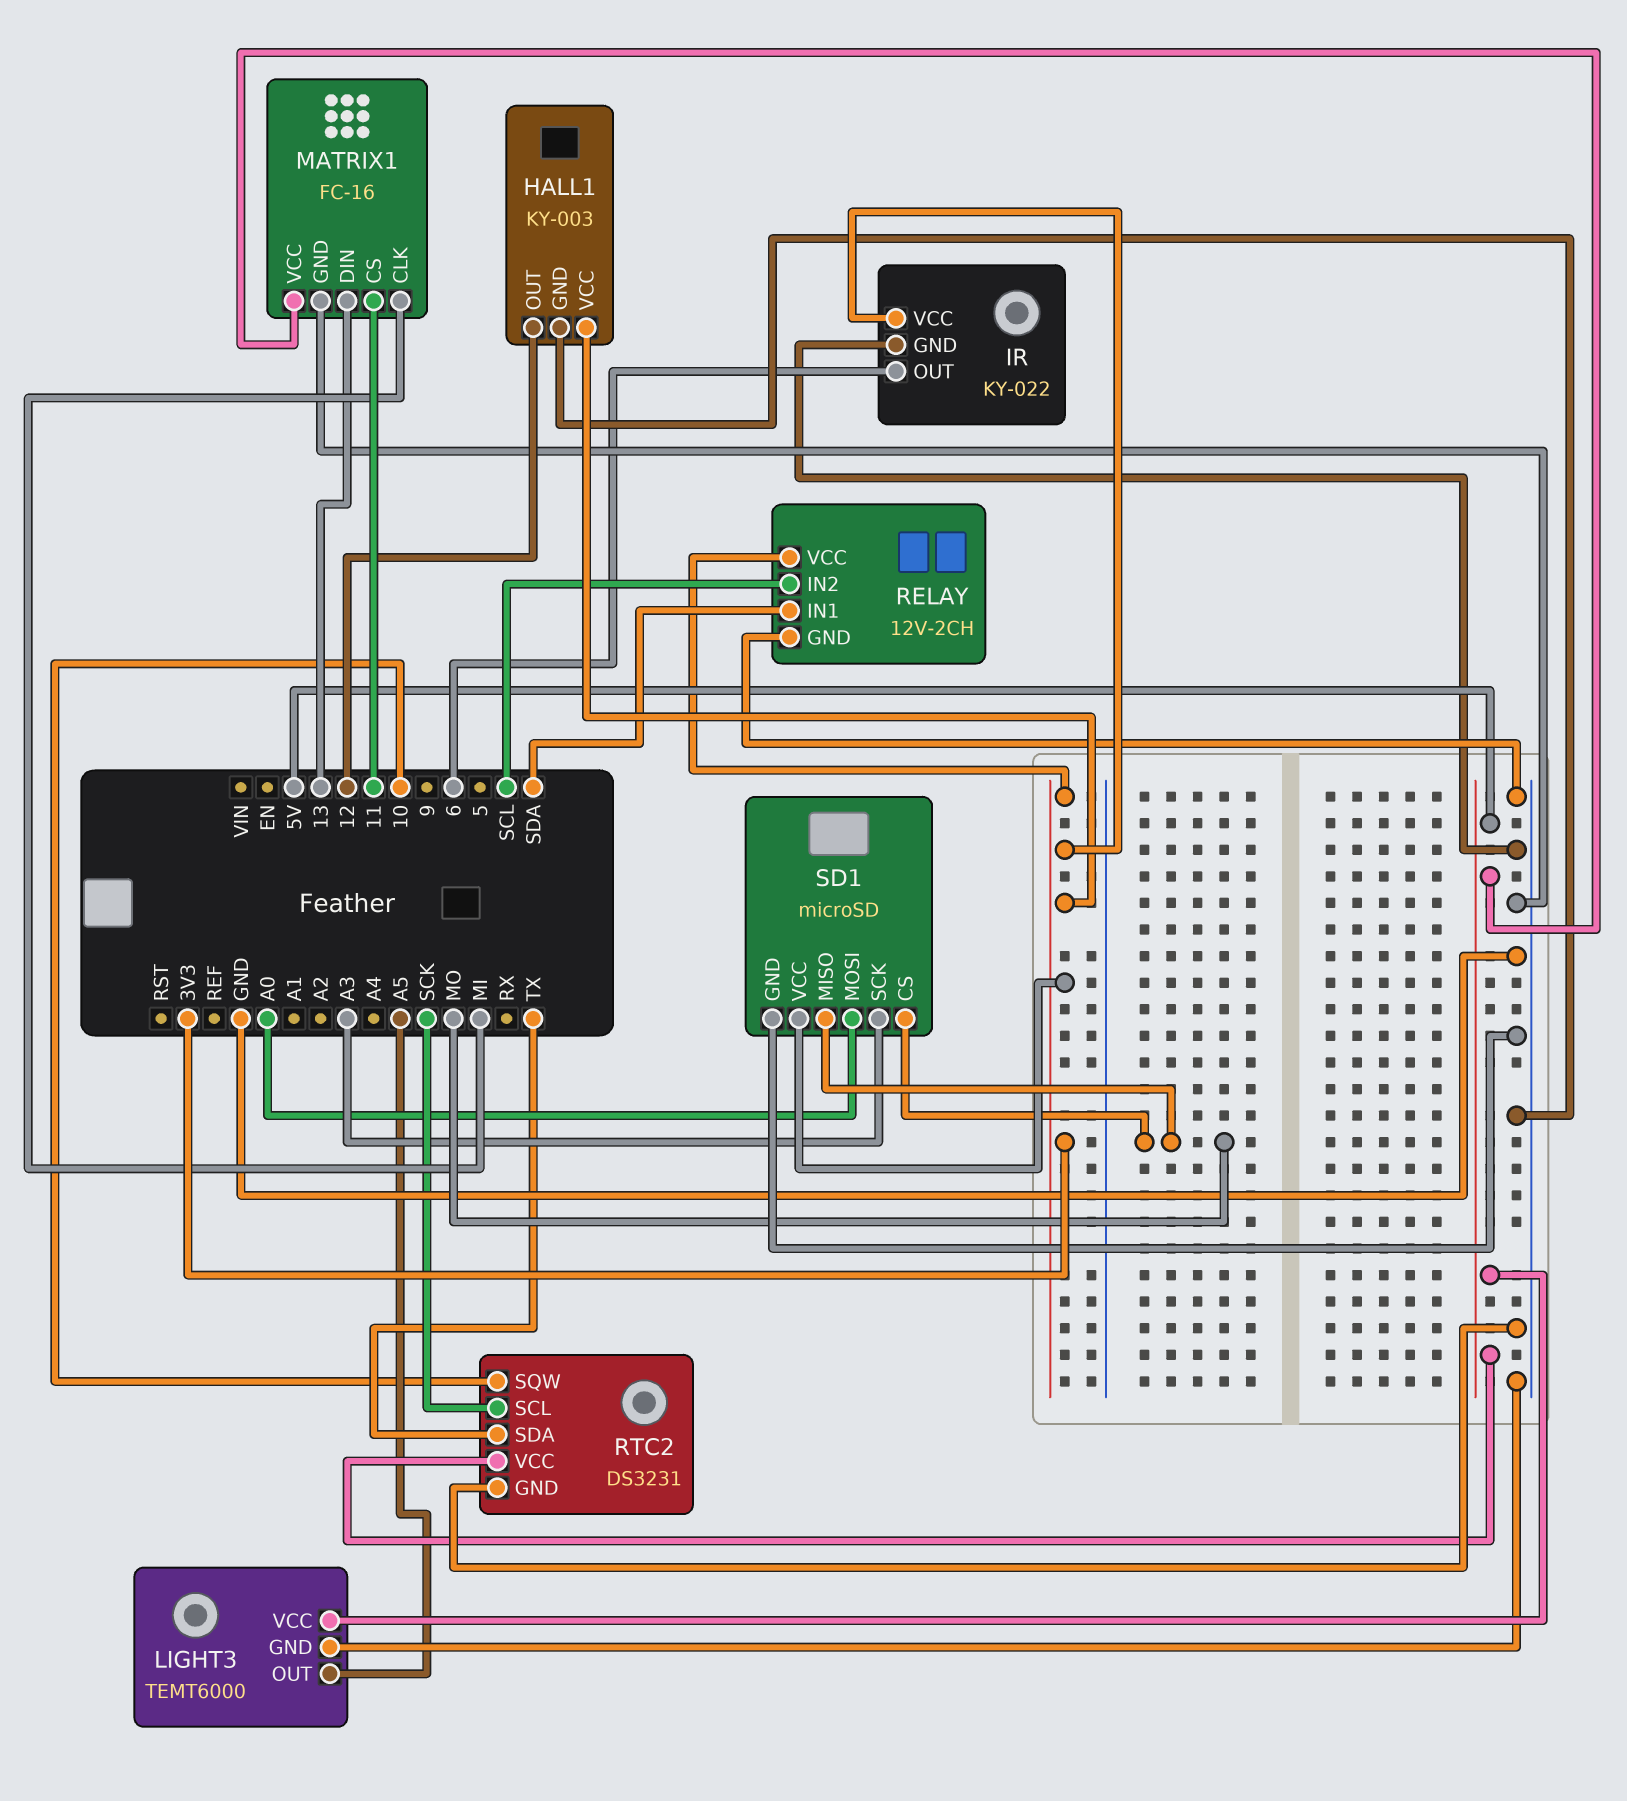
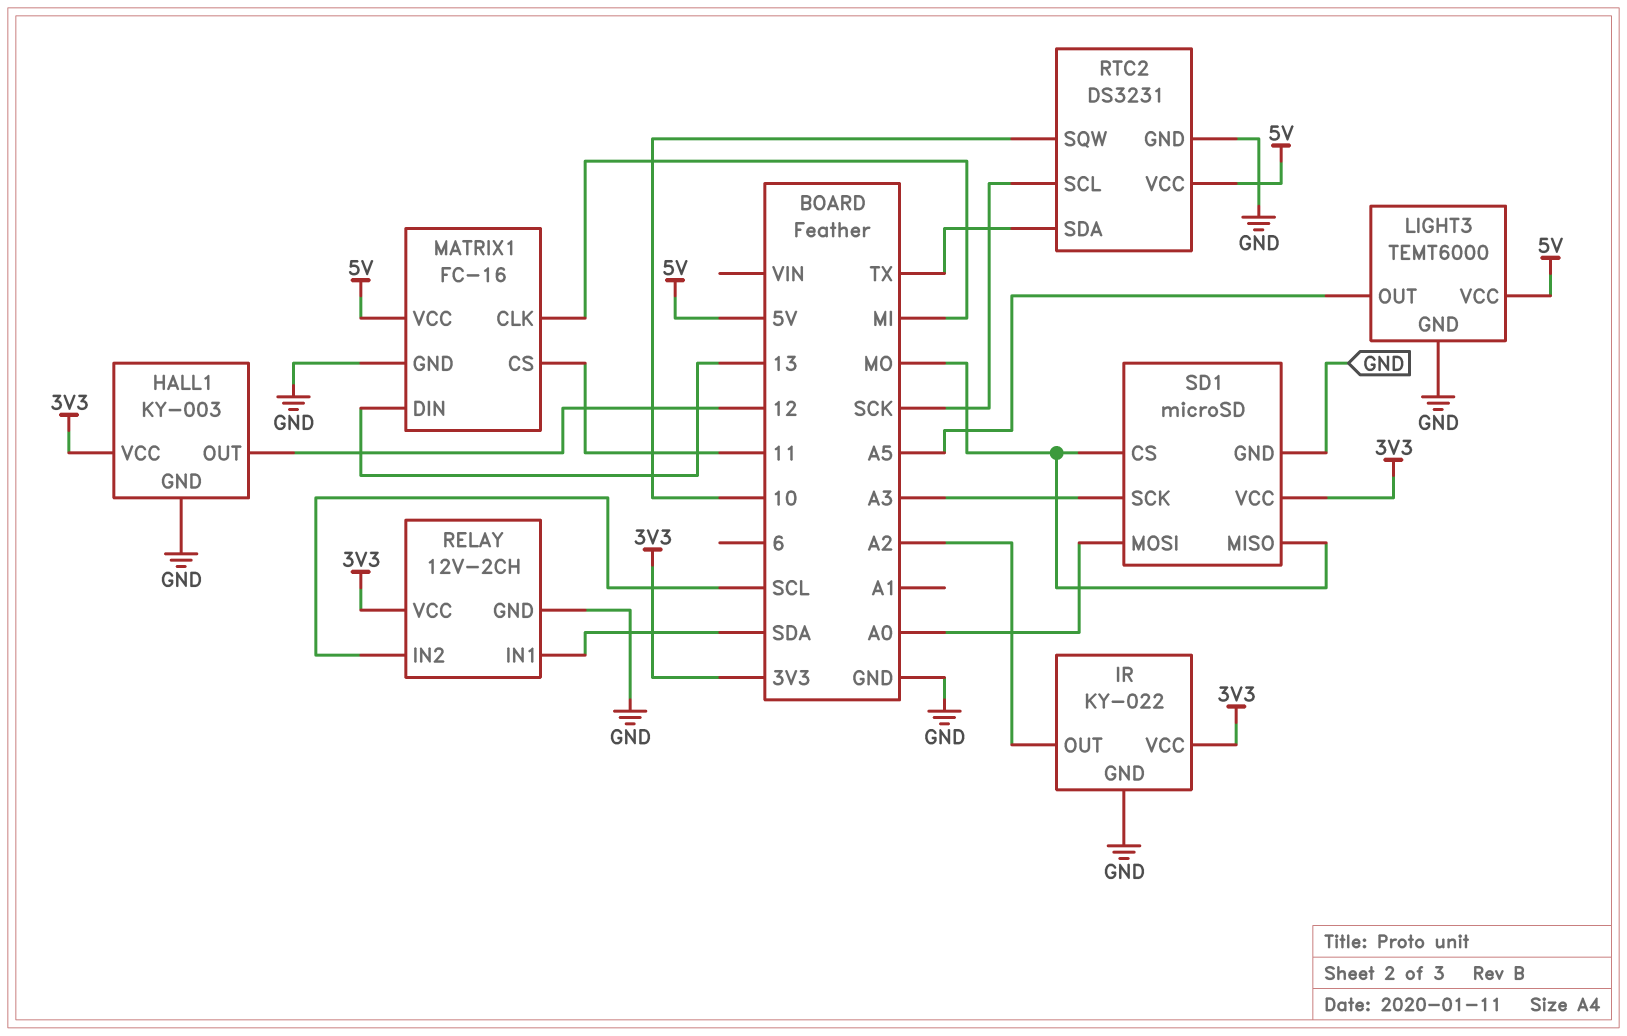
IR pin OUT: 6 -> A2

